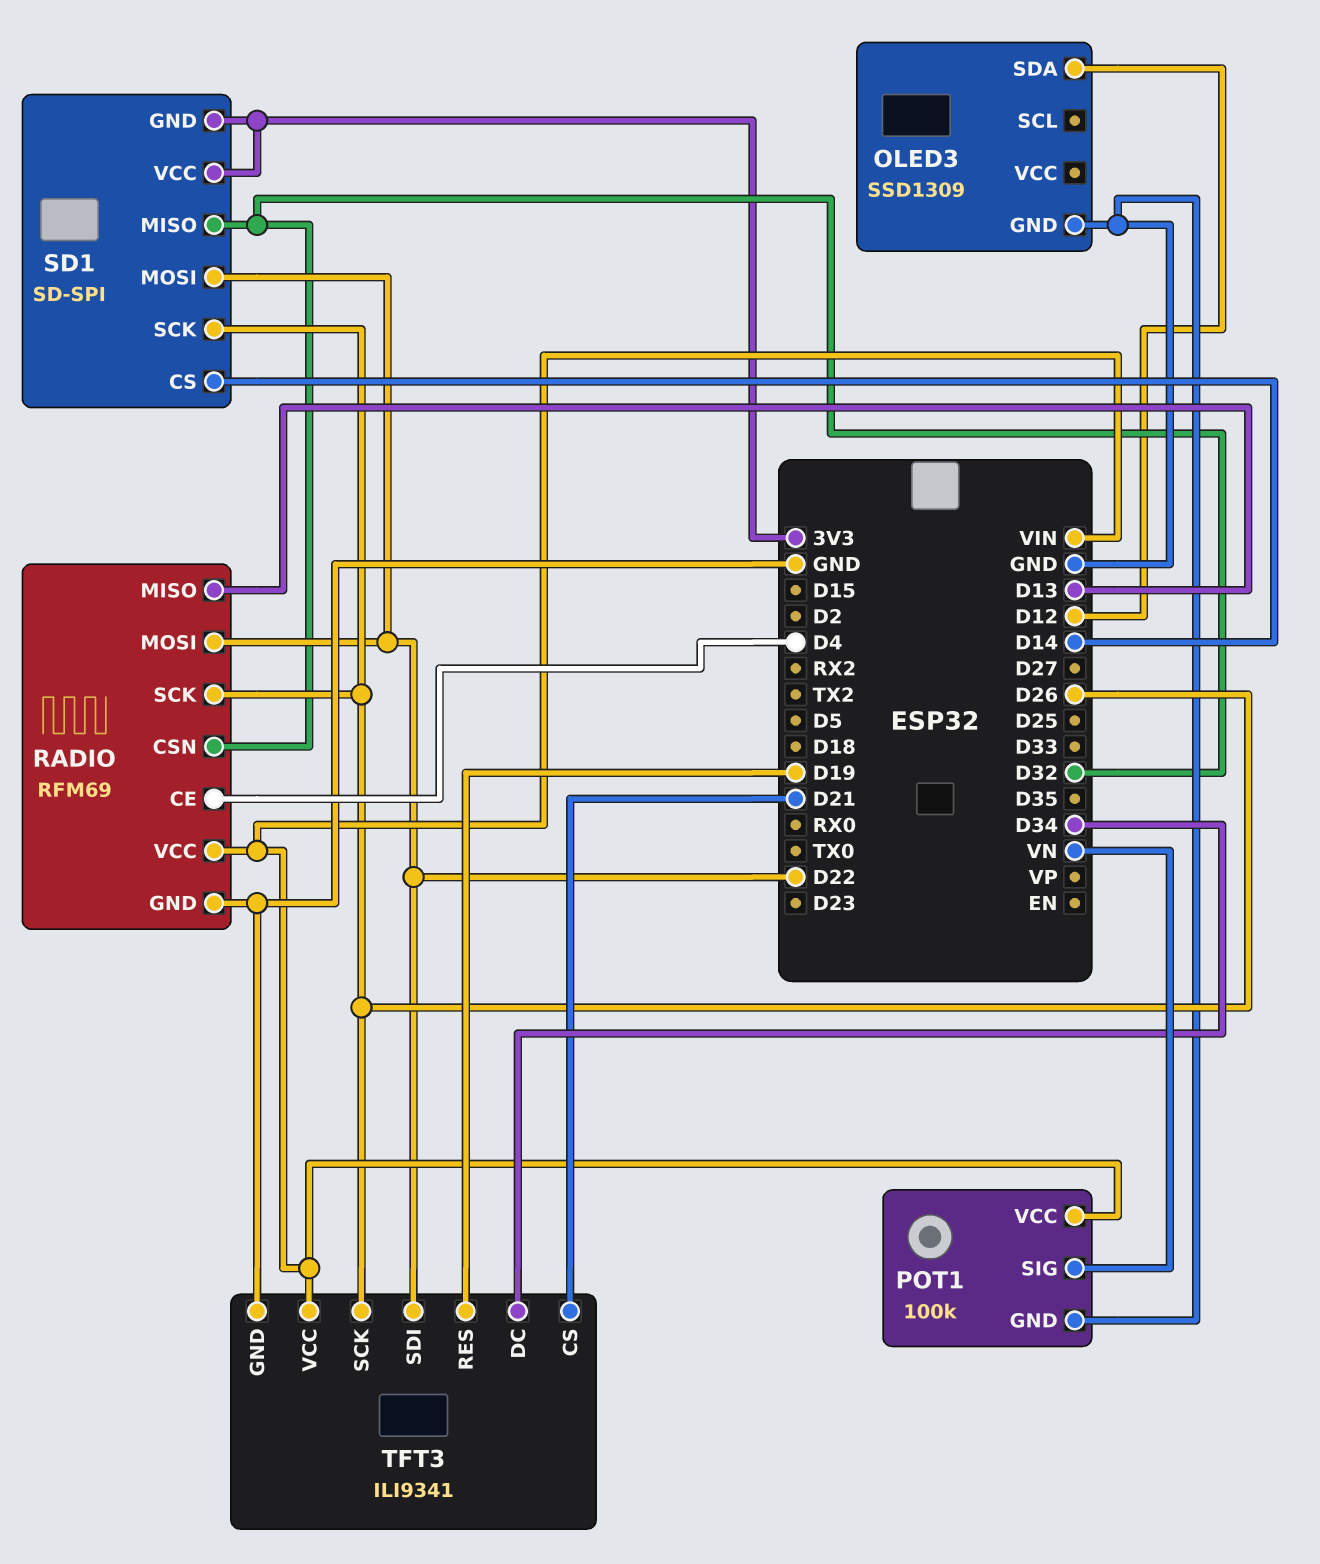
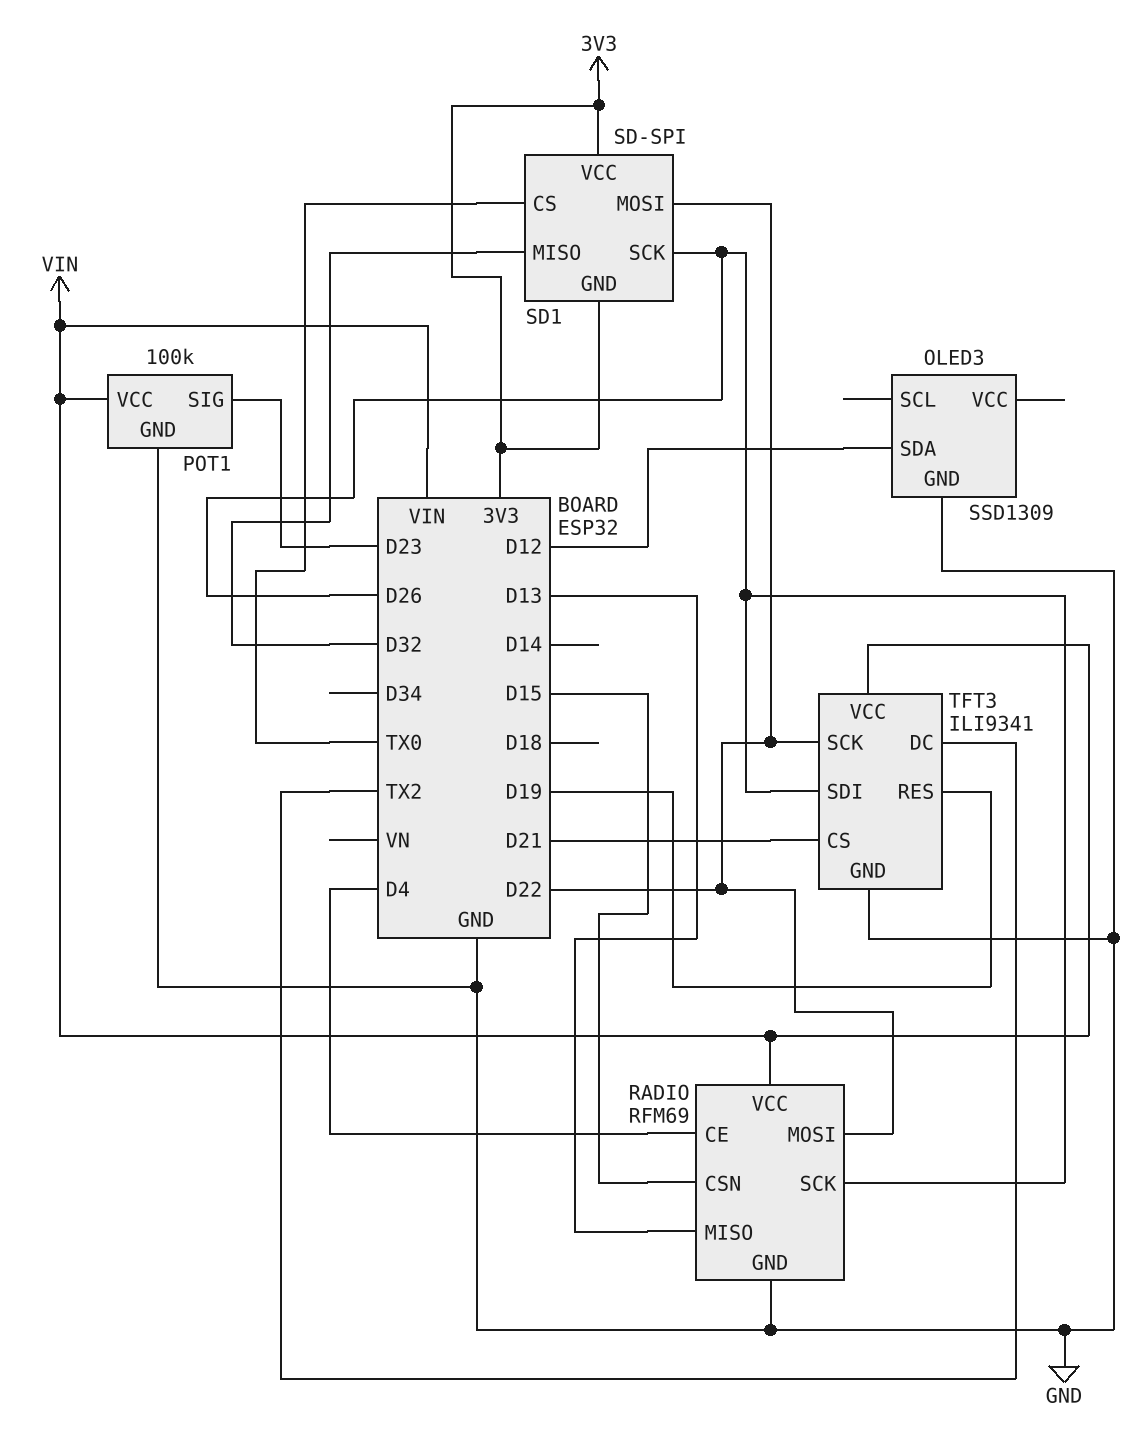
POT1 pin SIG: VN -> D23
RADIO pin CSN: D32 -> D15
SD1 pin CS: D14 -> TX0
TFT3 pin DC: D34 -> TX2
TFT3 pin SCK: D26 -> D22
TFT3 pin SDI: D22 -> D26

